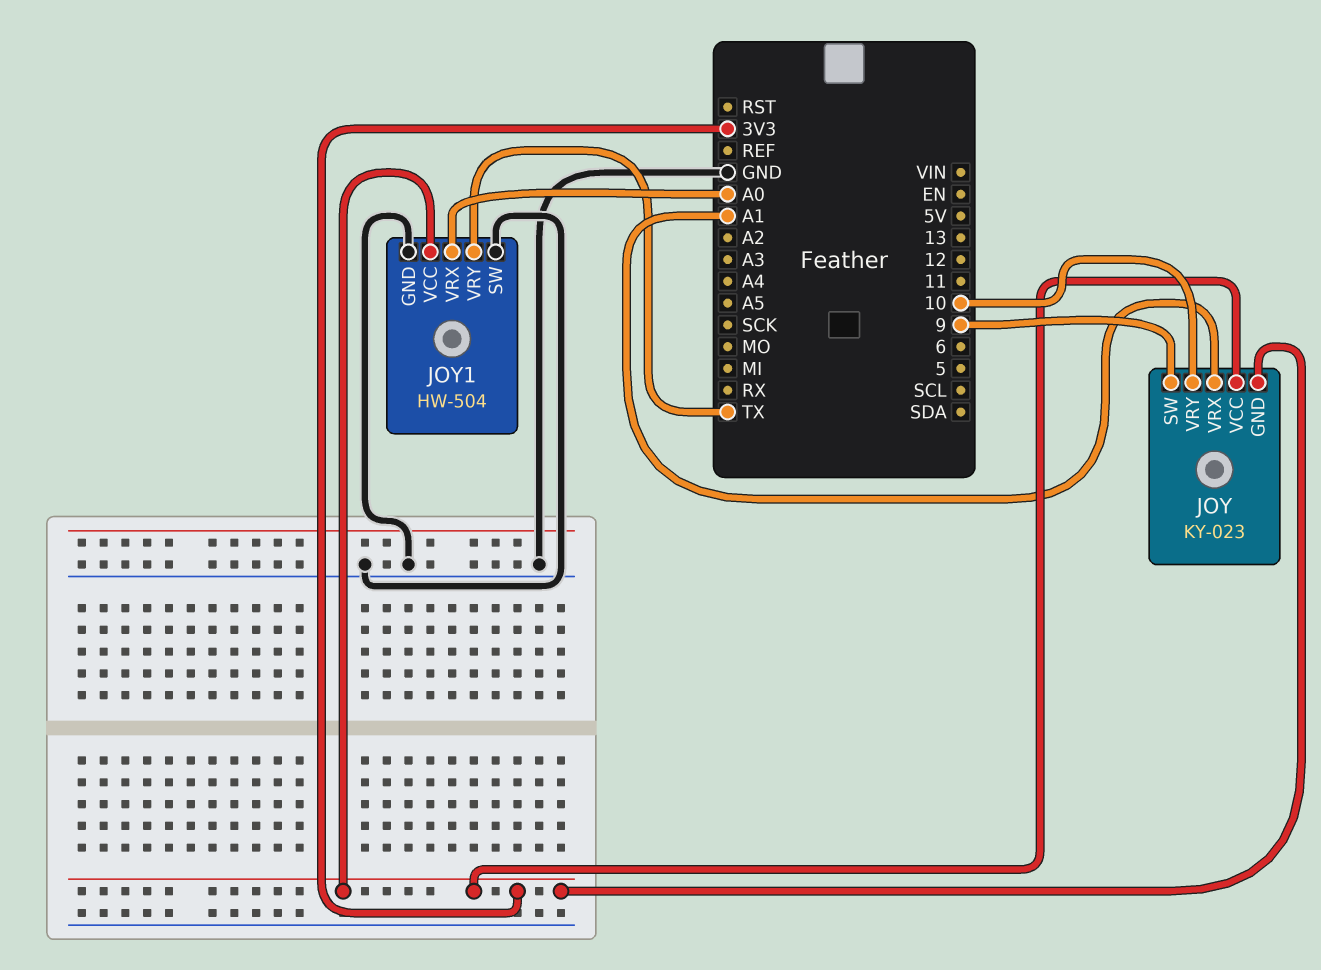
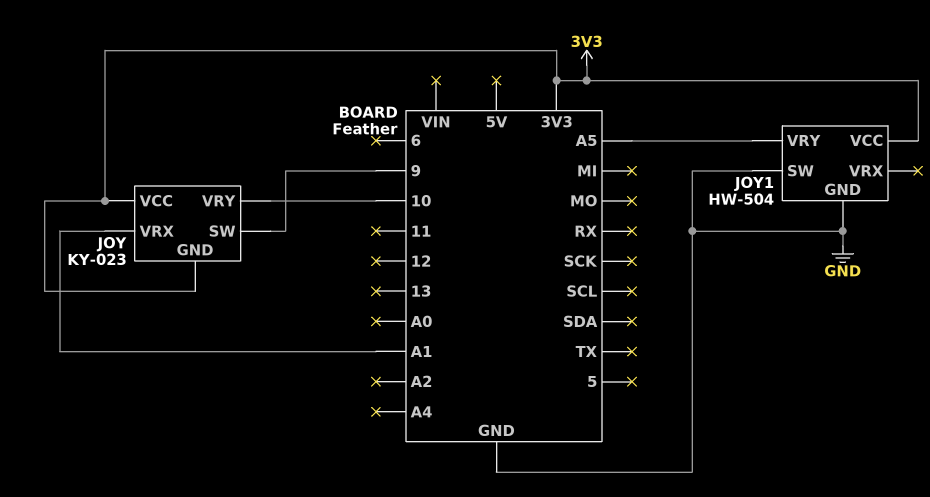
JOY1 pin VRX: A0 -> none
JOY1 pin VRY: TX -> A5

